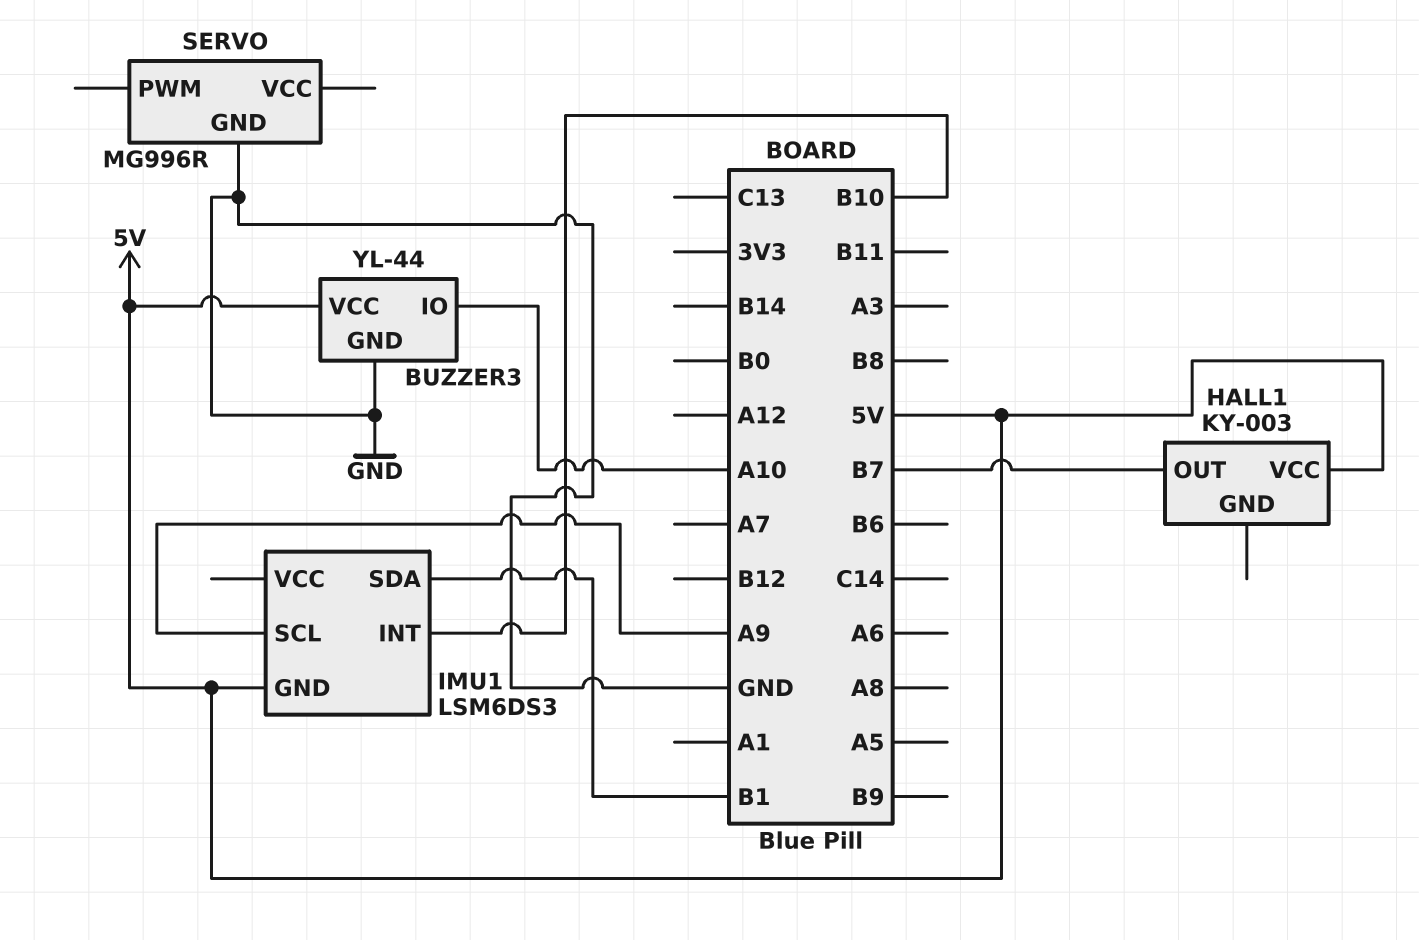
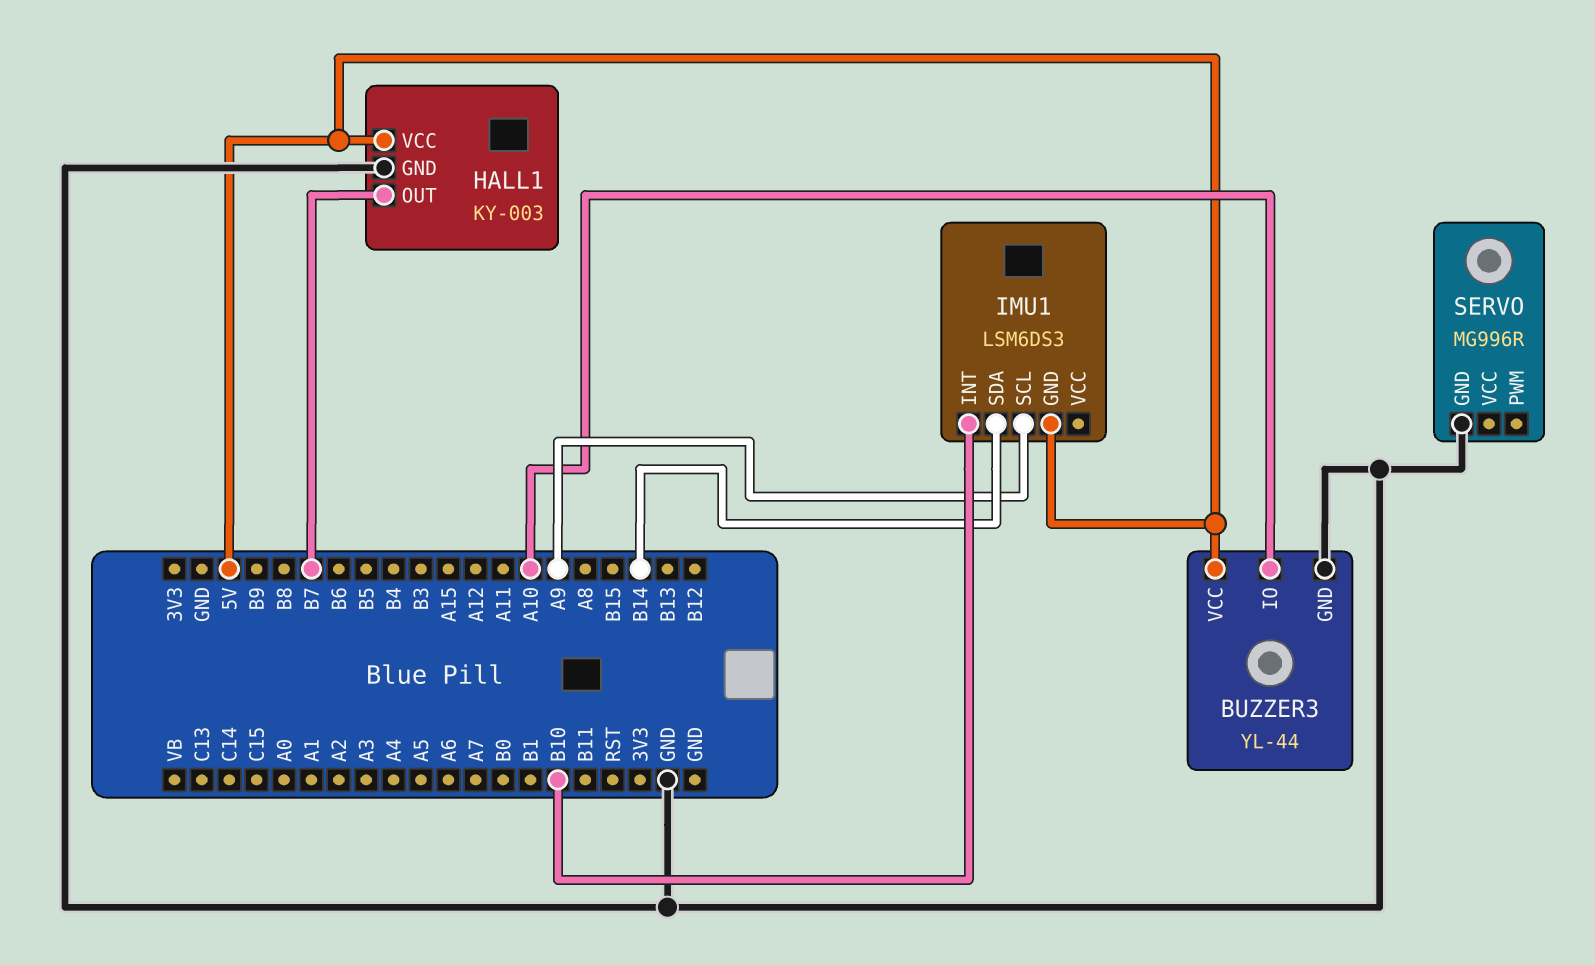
HALL1 pin GND: none -> GND
IMU1 pin SDA: B1 -> B14

